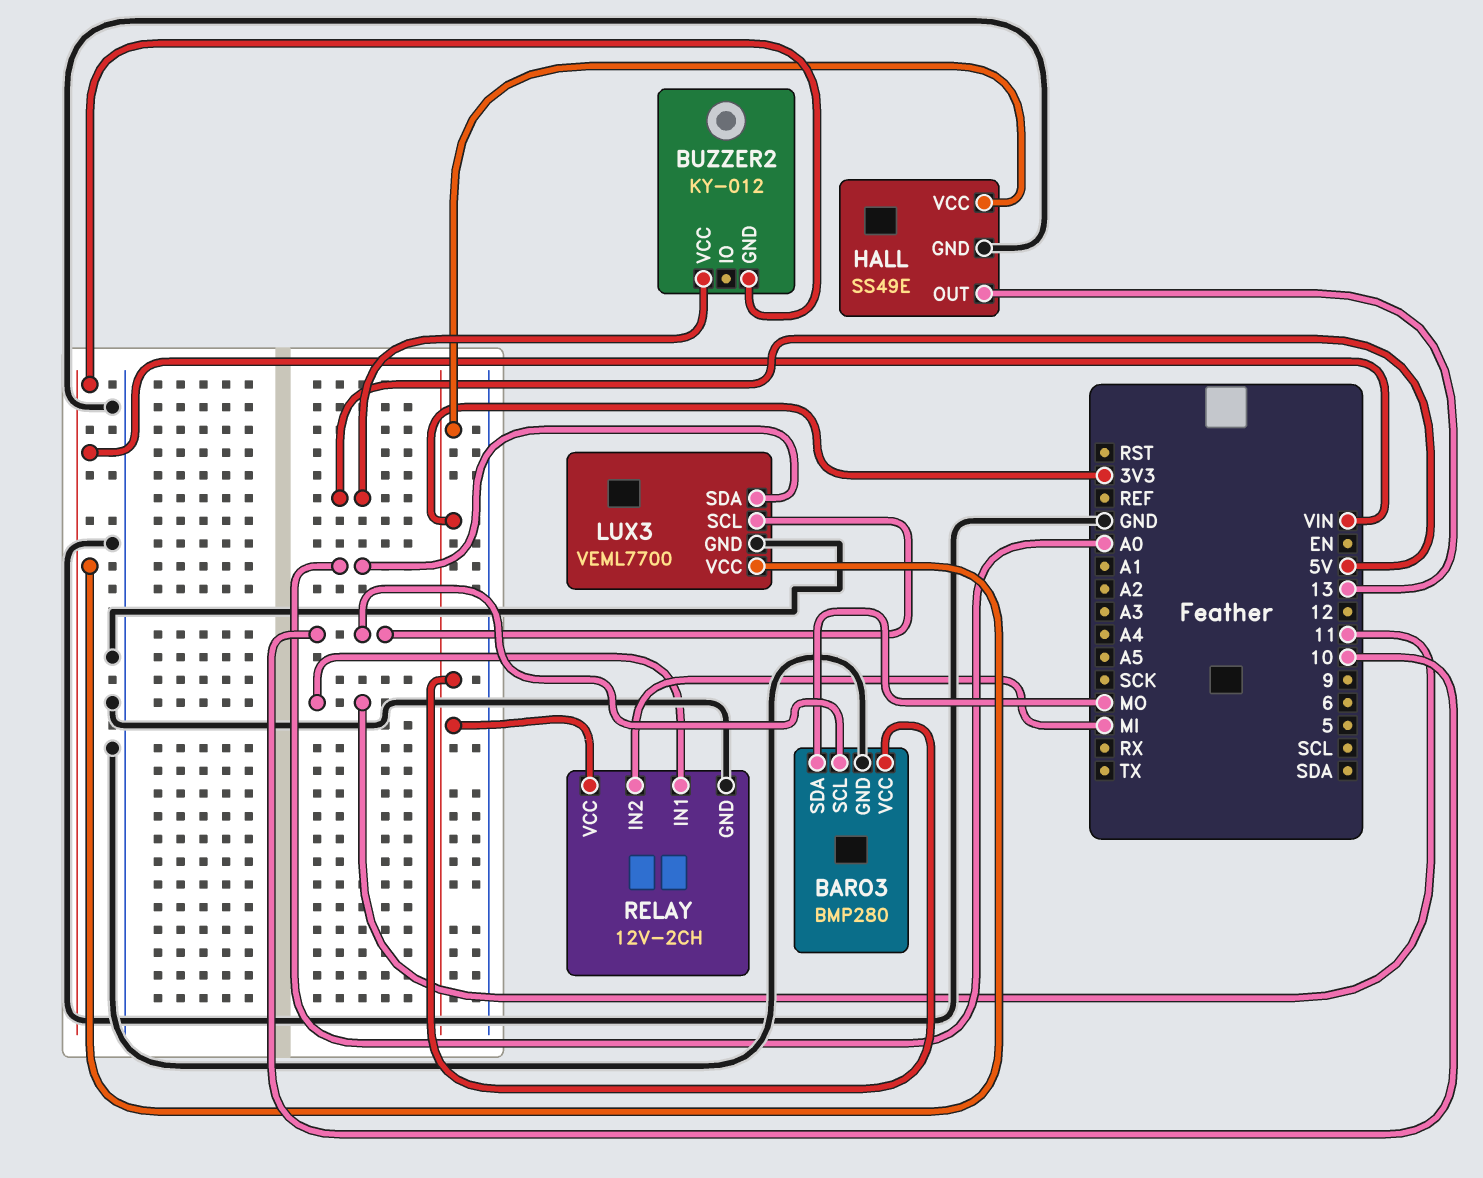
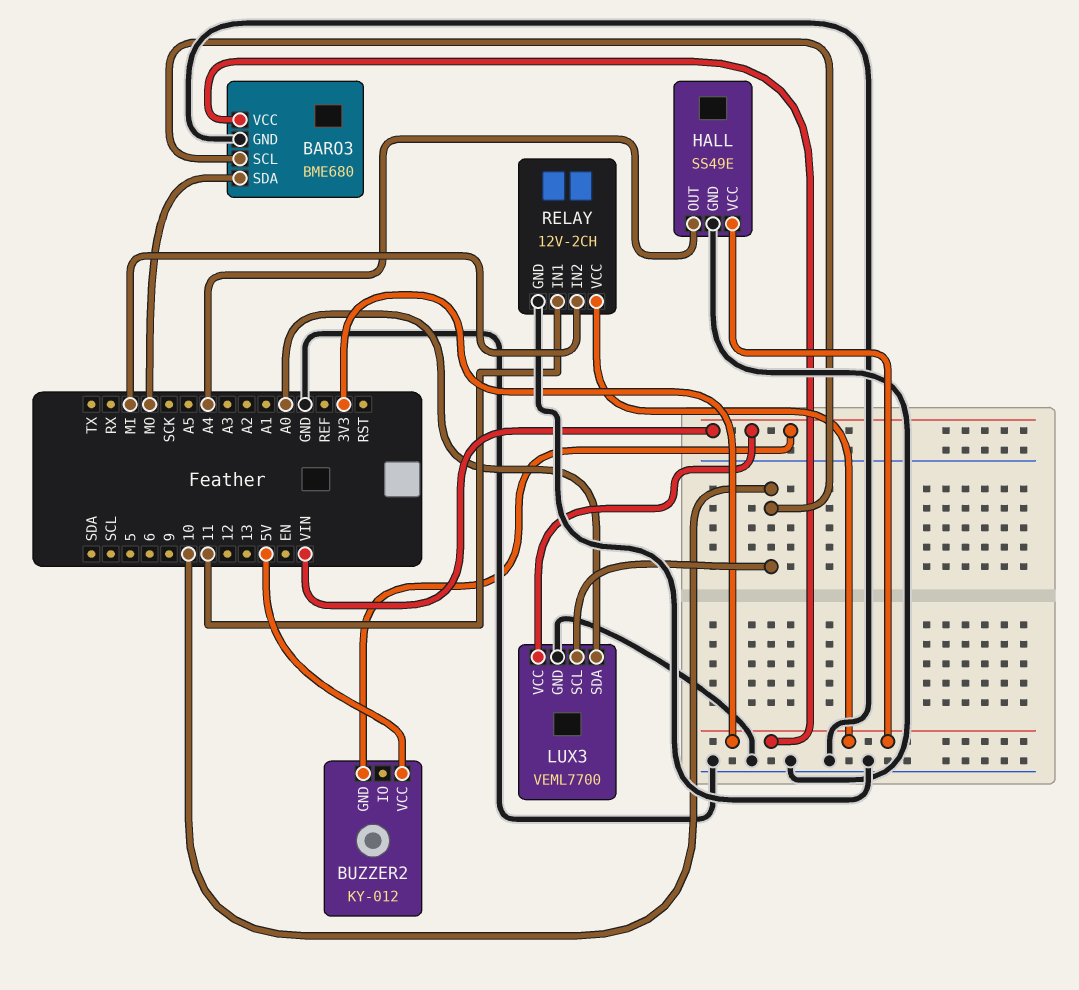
BARO3: BMP280 -> BME680
HALL pin OUT: 13 -> A4

